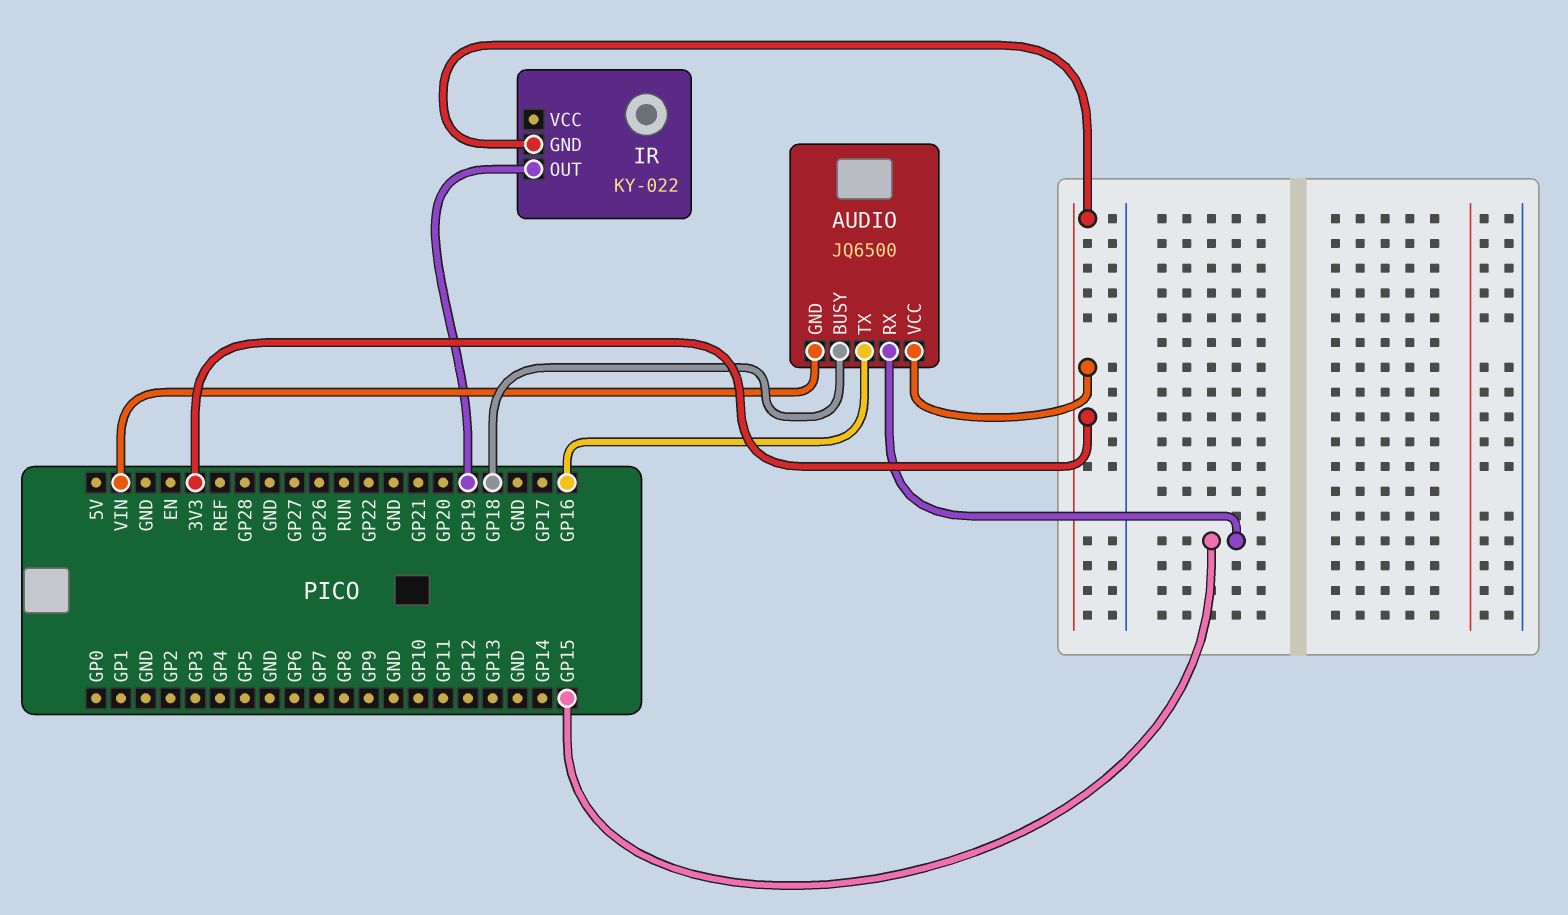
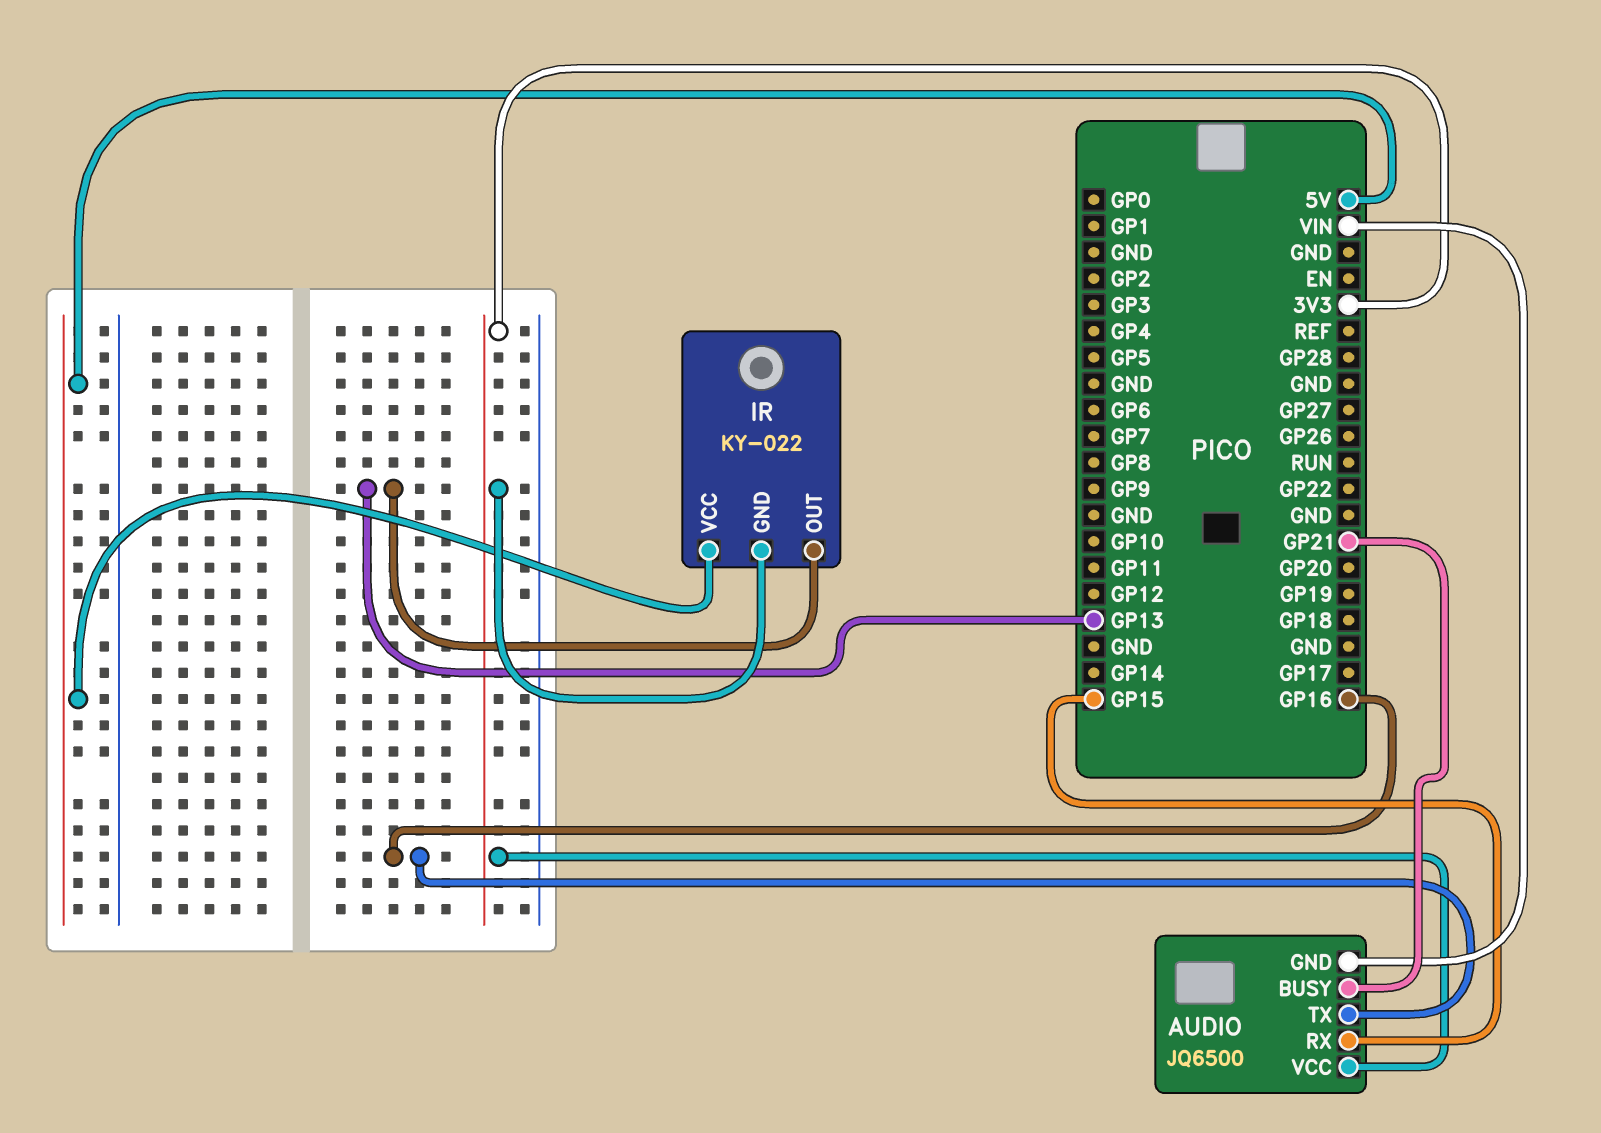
AUDIO pin BUSY: GP18 -> GP21
IR pin OUT: GP19 -> GP13
IR pin VCC: none -> 5V

